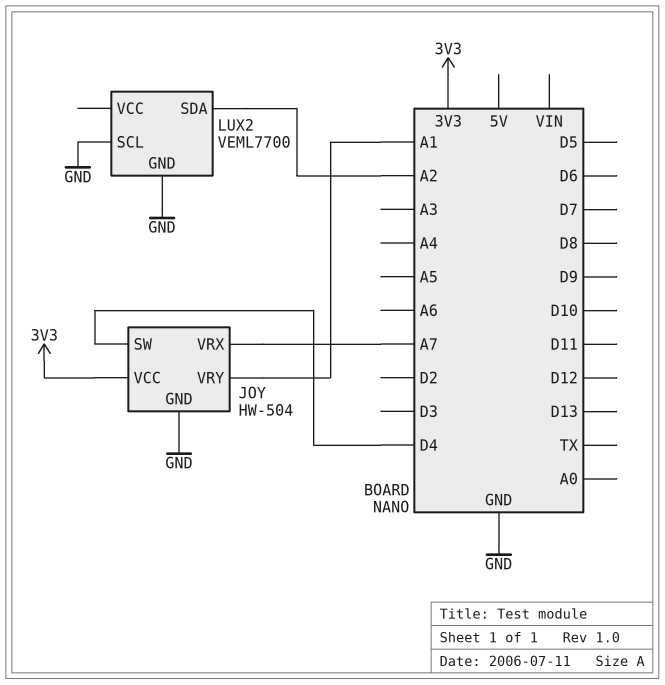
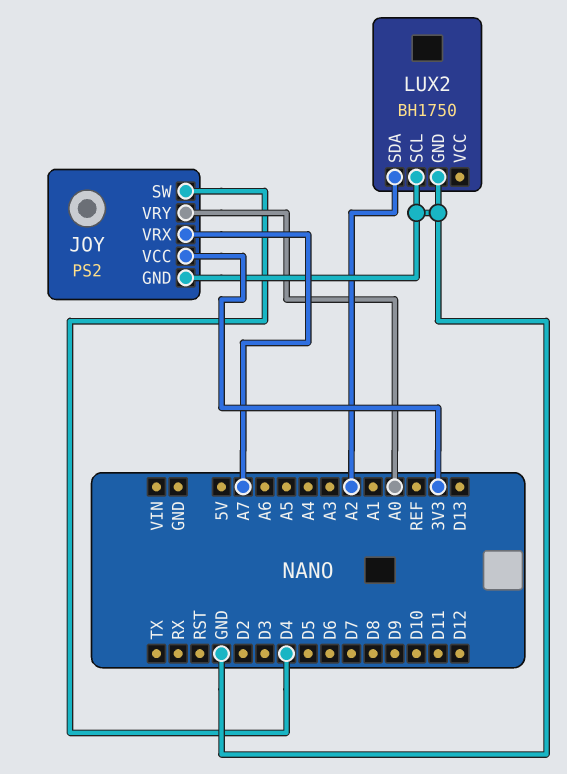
JOY: HW-504 -> PS2
JOY pin VRY: A1 -> A0
LUX2: VEML7700 -> BH1750

